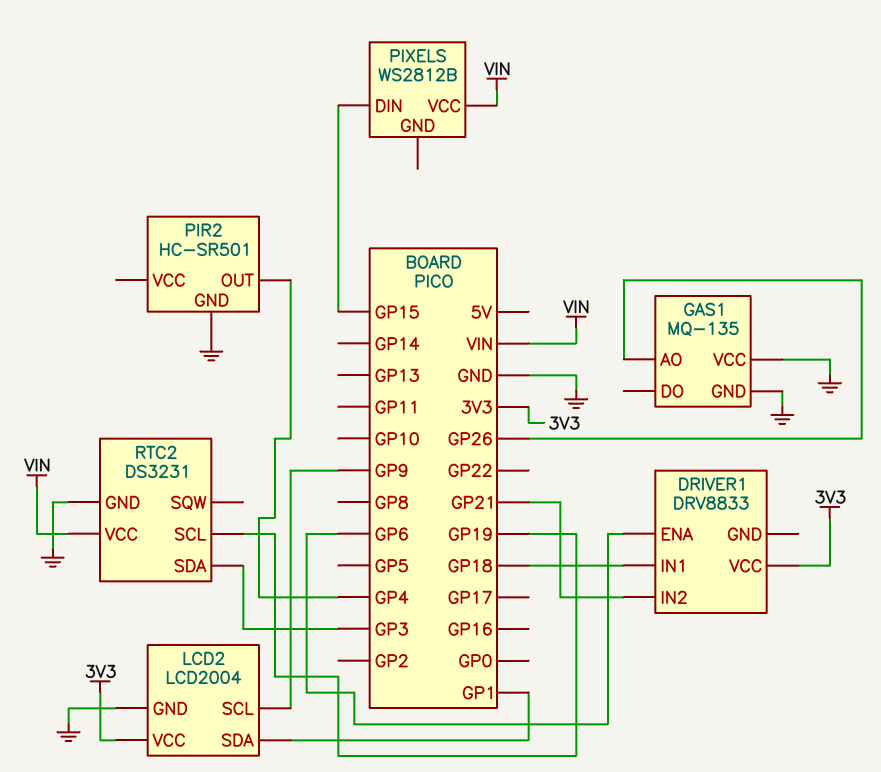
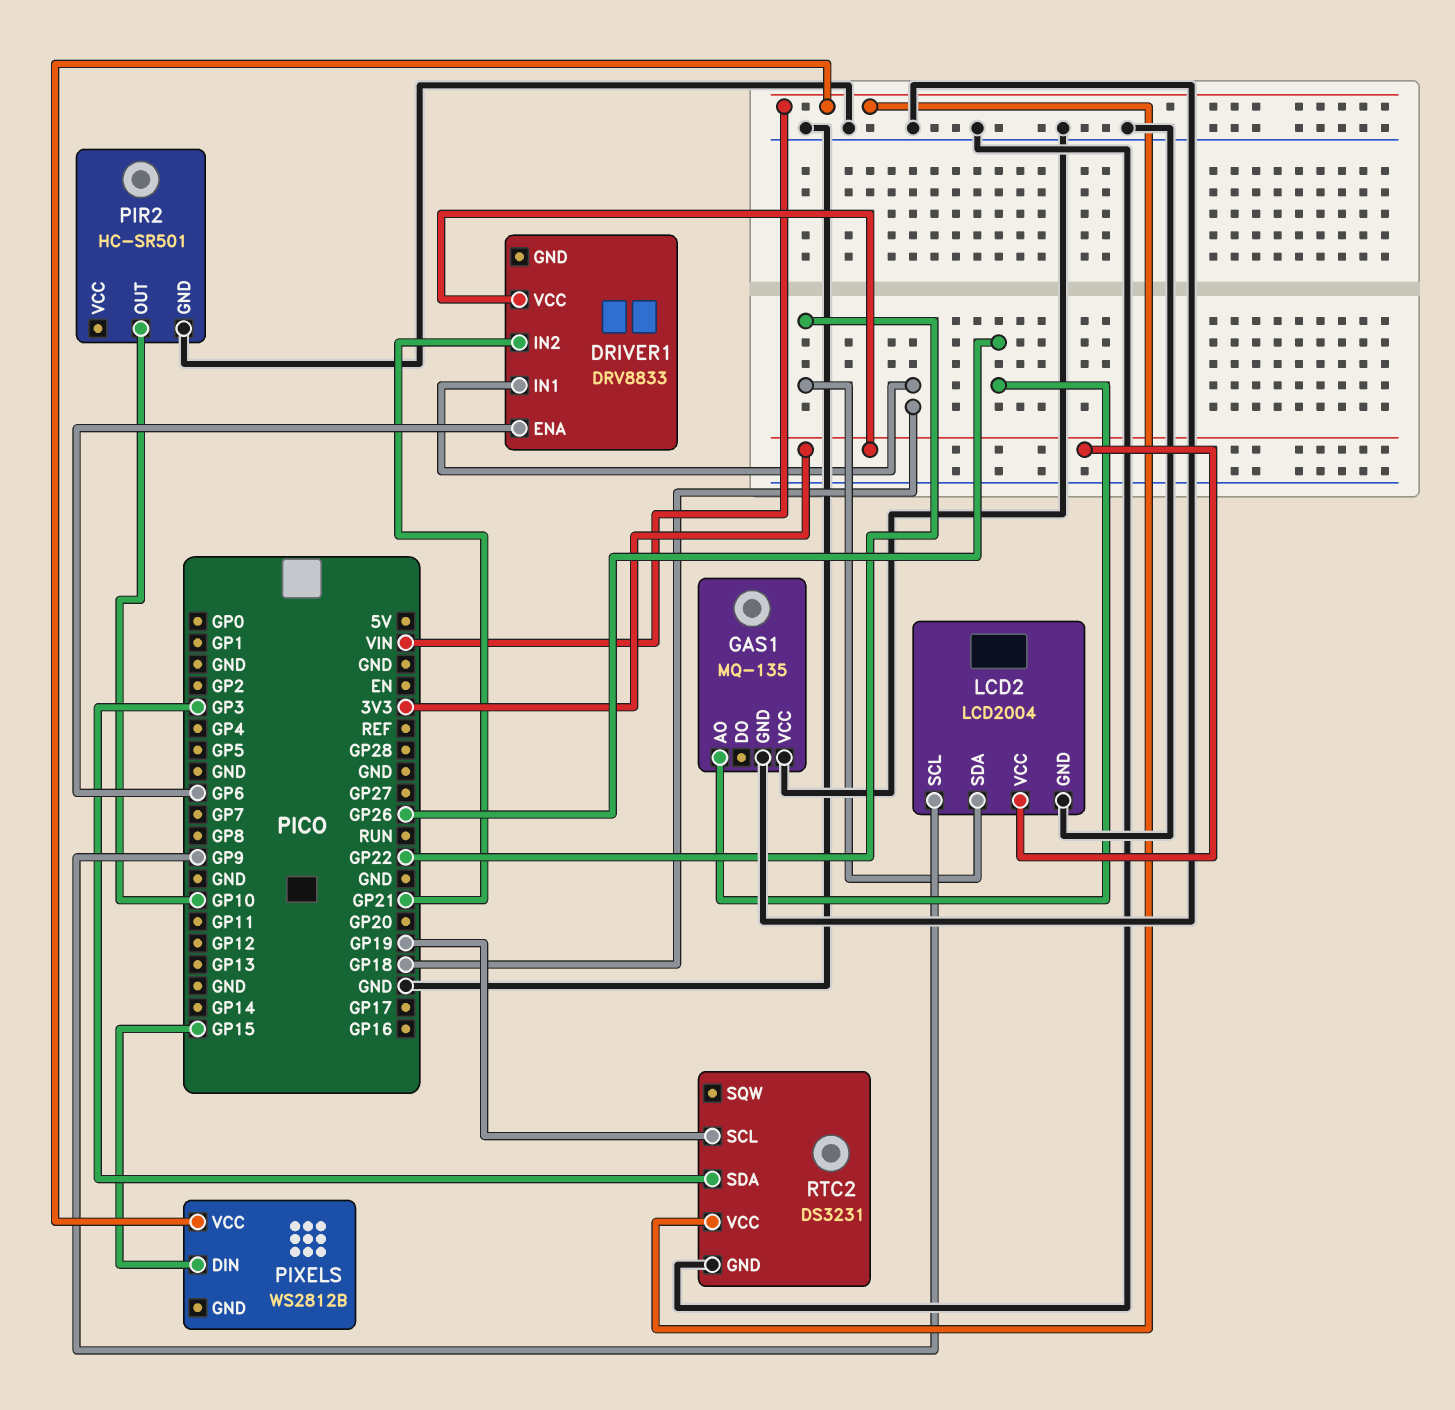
LCD2 pin SDA: GP1 -> GP22
PIR2 pin OUT: GP4 -> GP10

